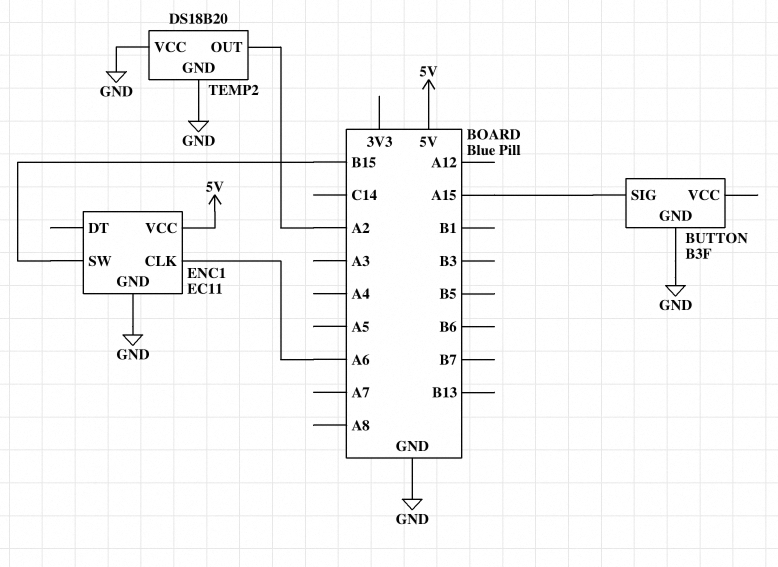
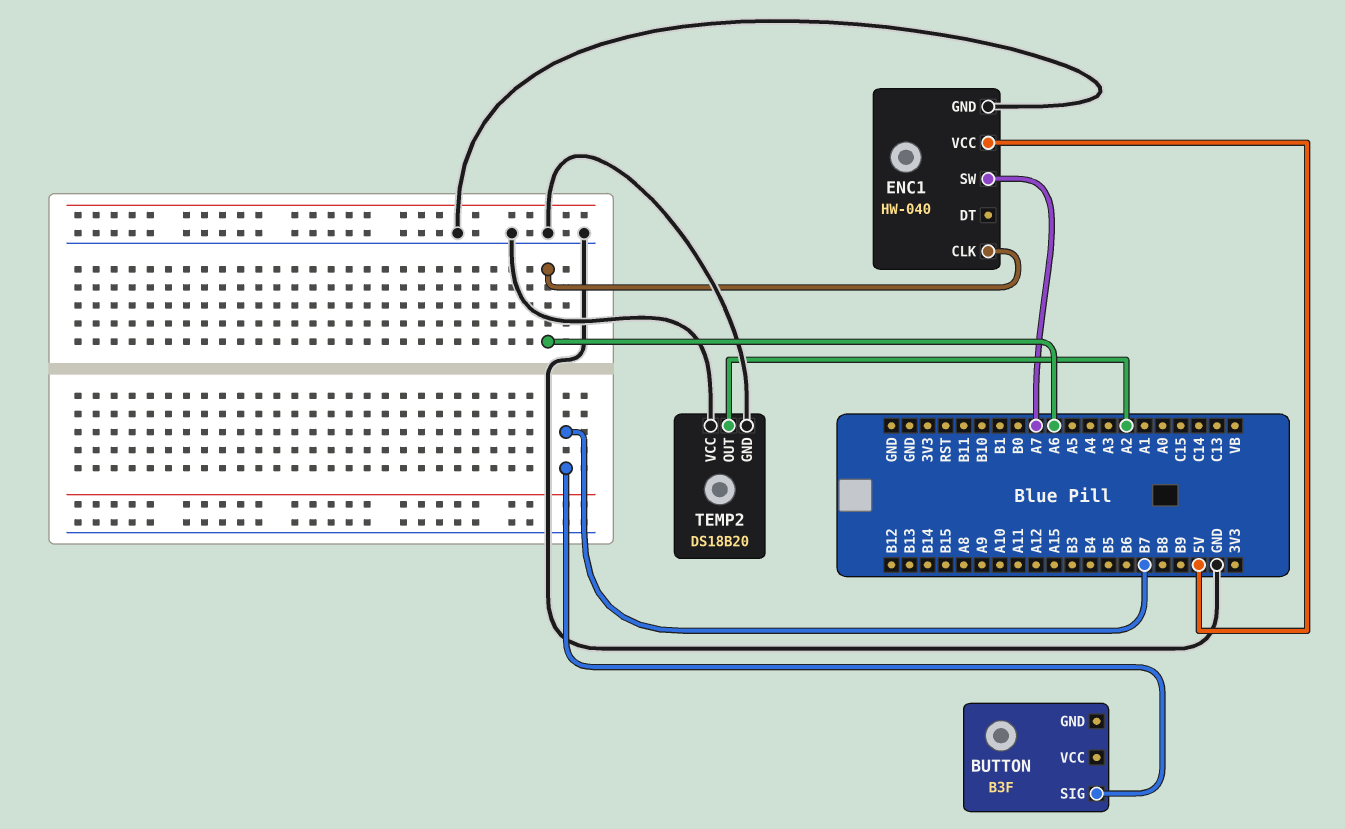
BUTTON pin GND: GND -> none
BUTTON pin SIG: A15 -> B7
ENC1: EC11 -> HW-040
ENC1 pin SW: B15 -> A7

